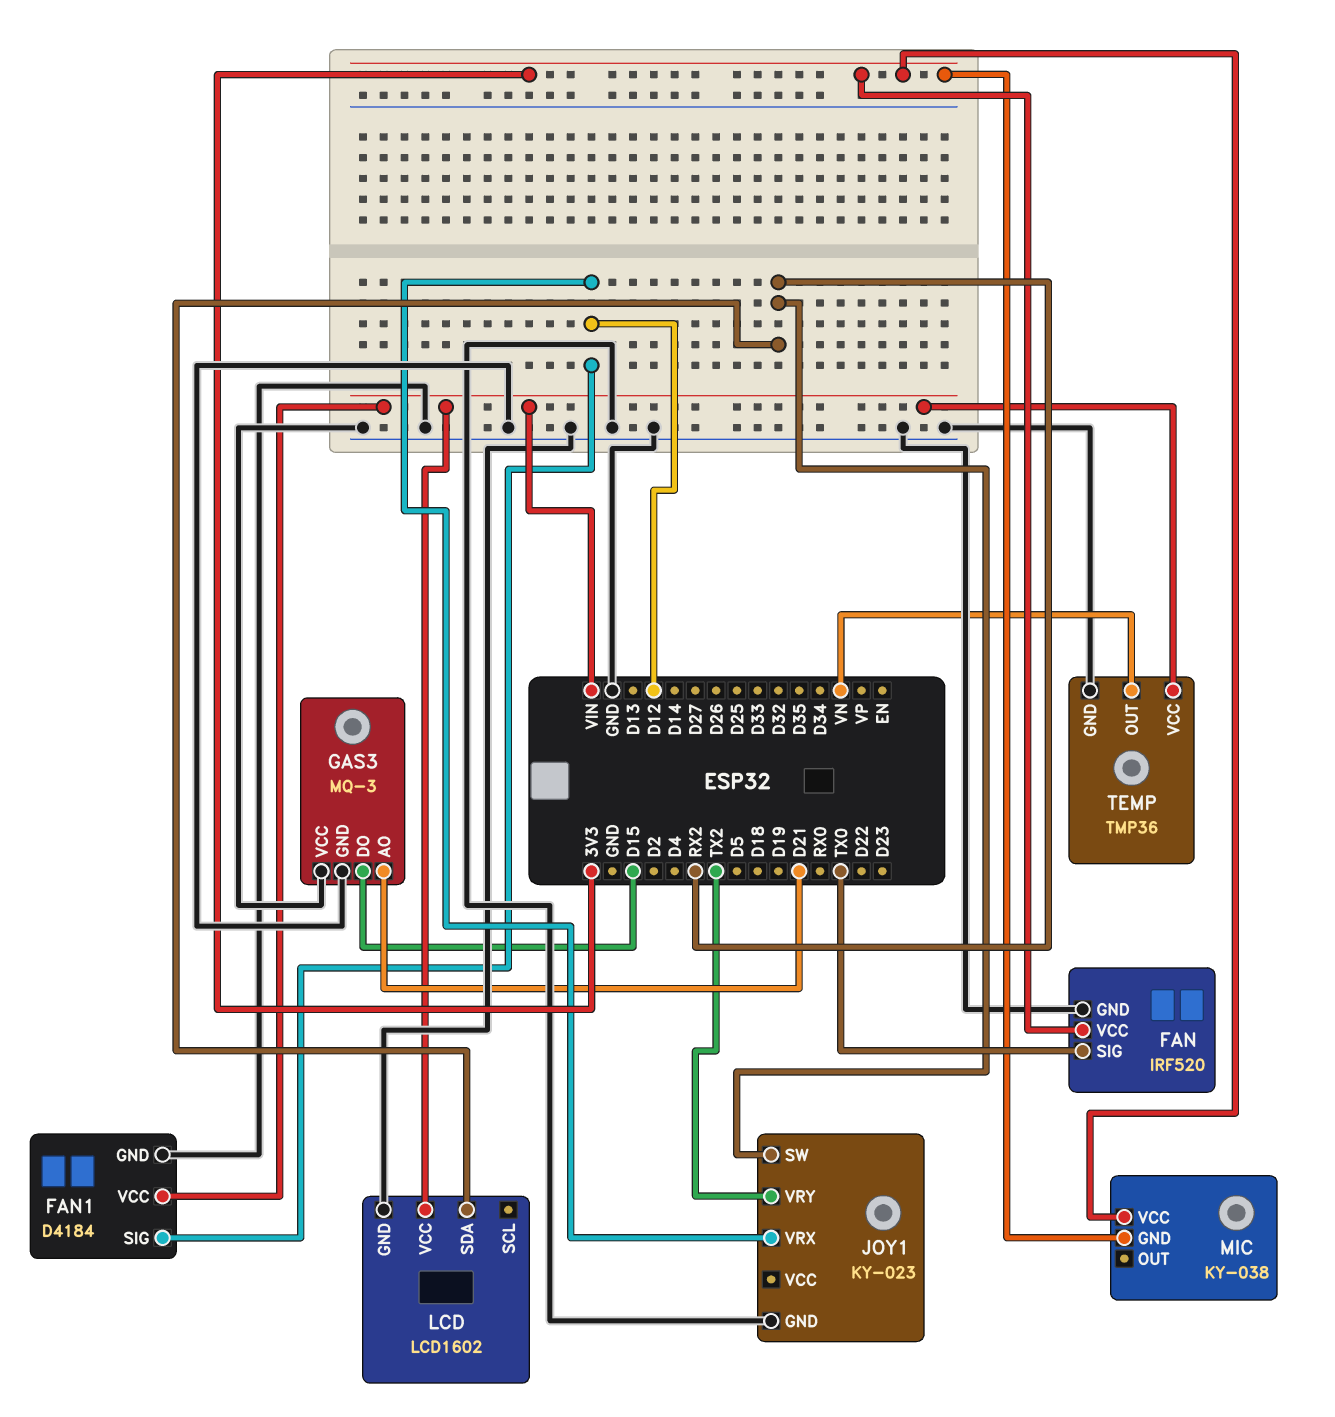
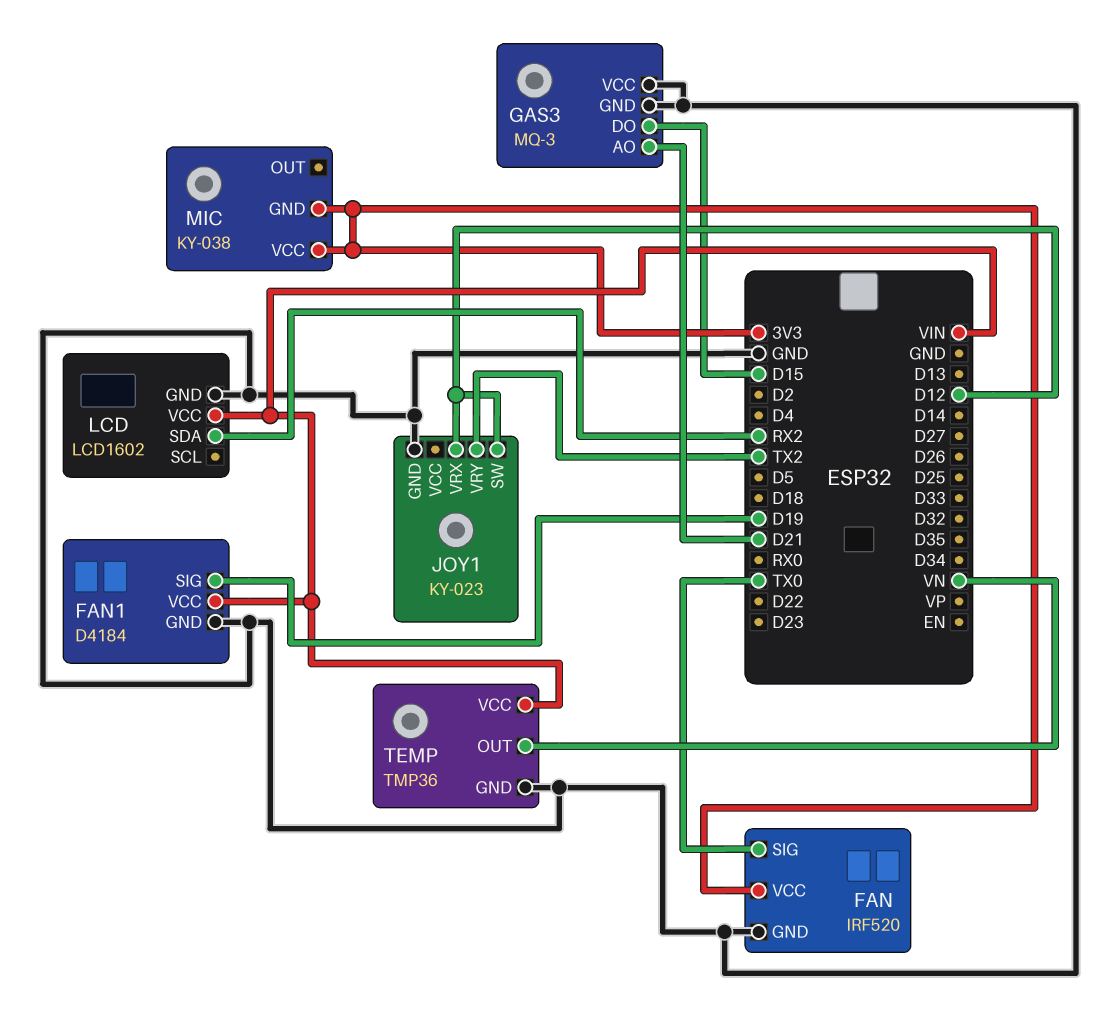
FAN1 pin SIG: D12 -> D19
JOY1 pin SW: RX2 -> D12

